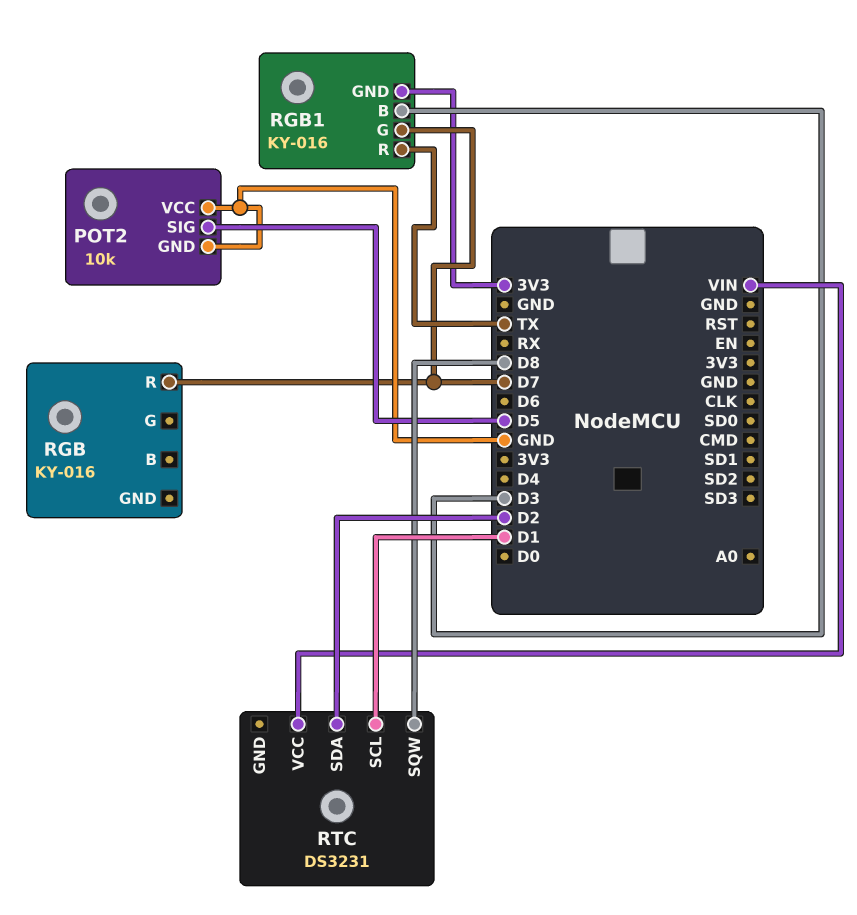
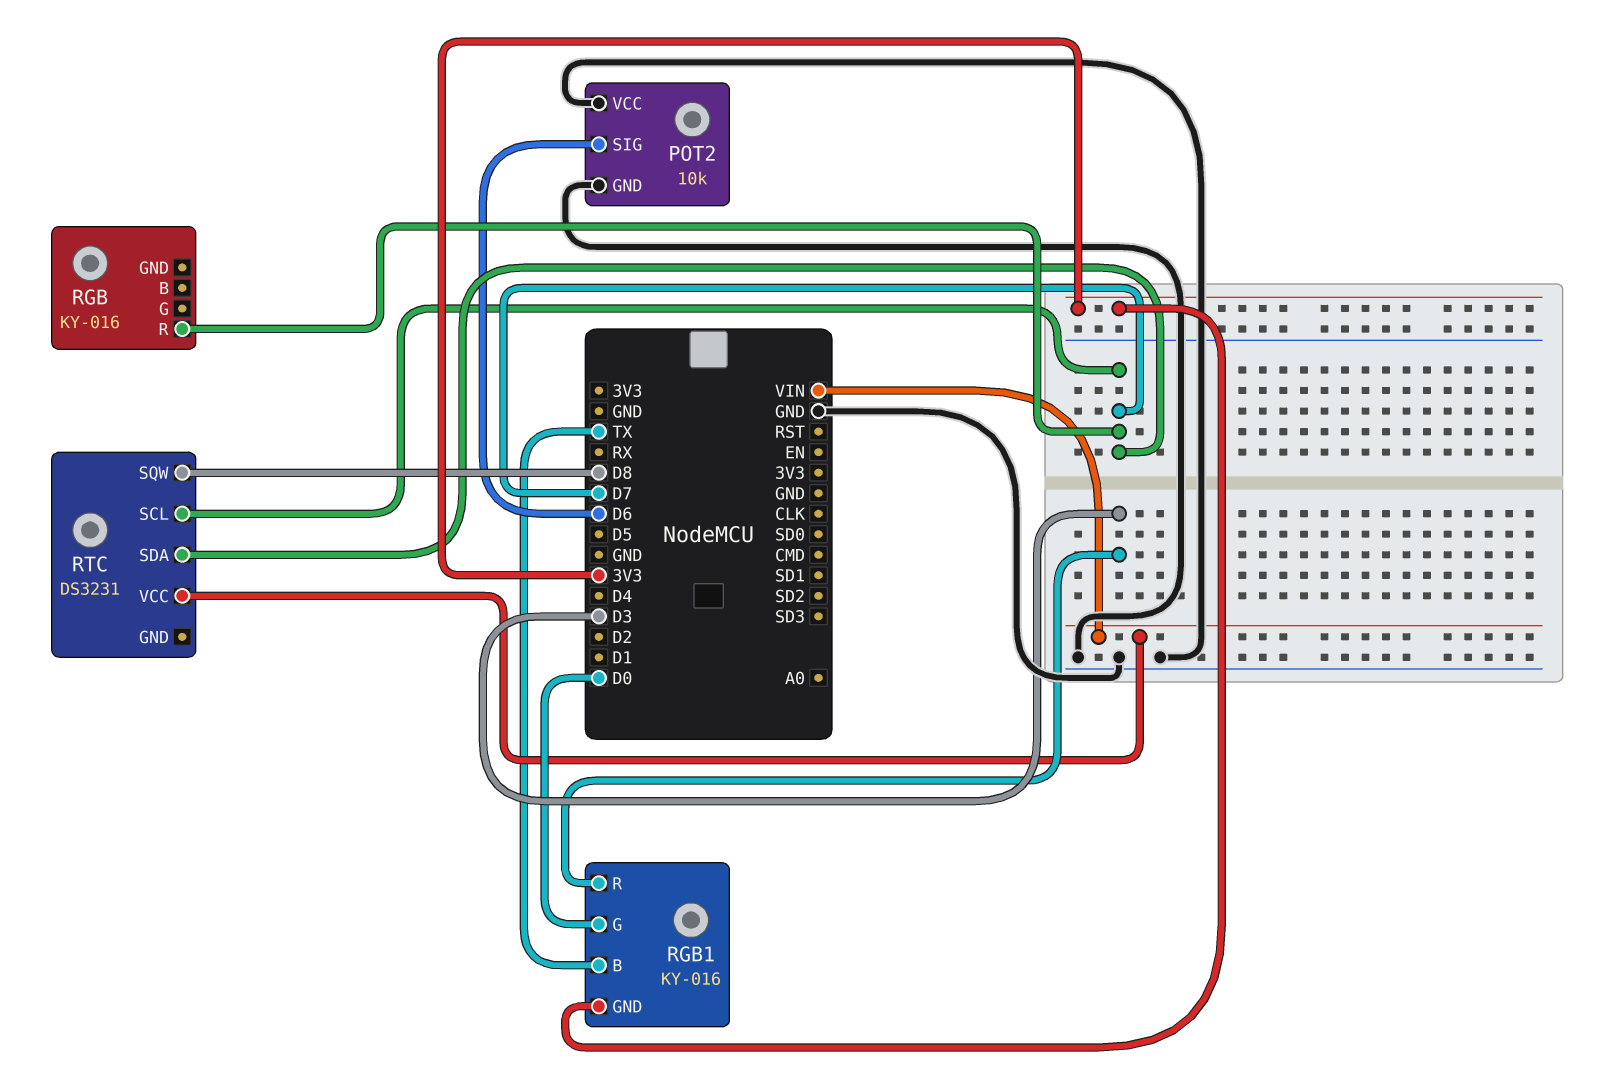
POT2 pin SIG: D5 -> D6
RGB1 pin B: D3 -> TX
RGB1 pin G: D7 -> D0
RGB1 pin R: TX -> D3
RTC pin SCL: D1 -> D7
RTC pin SDA: D2 -> D7

